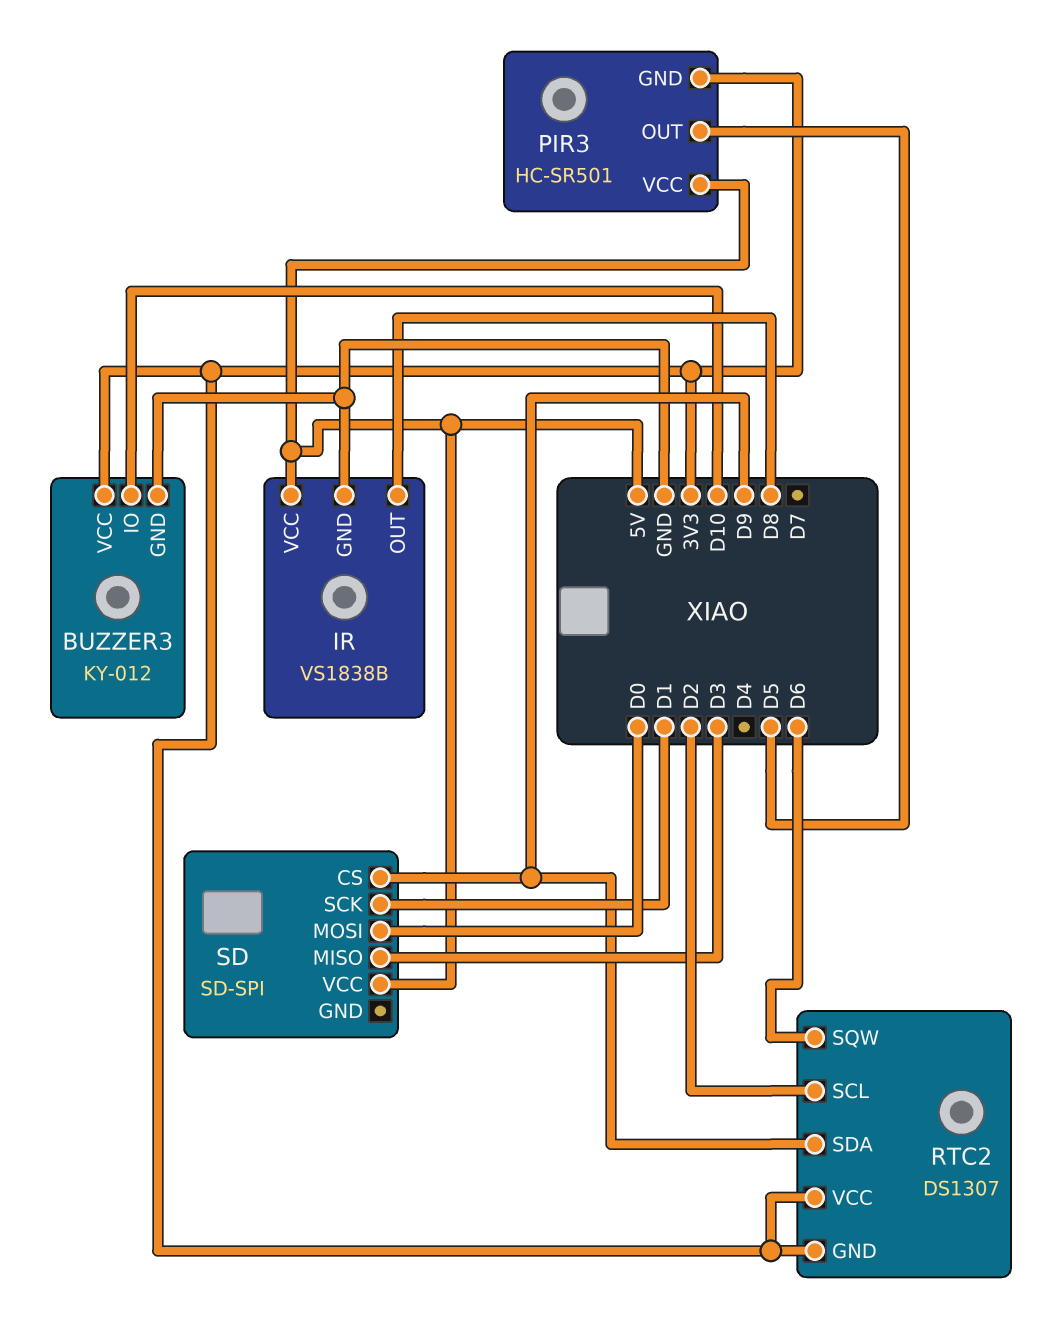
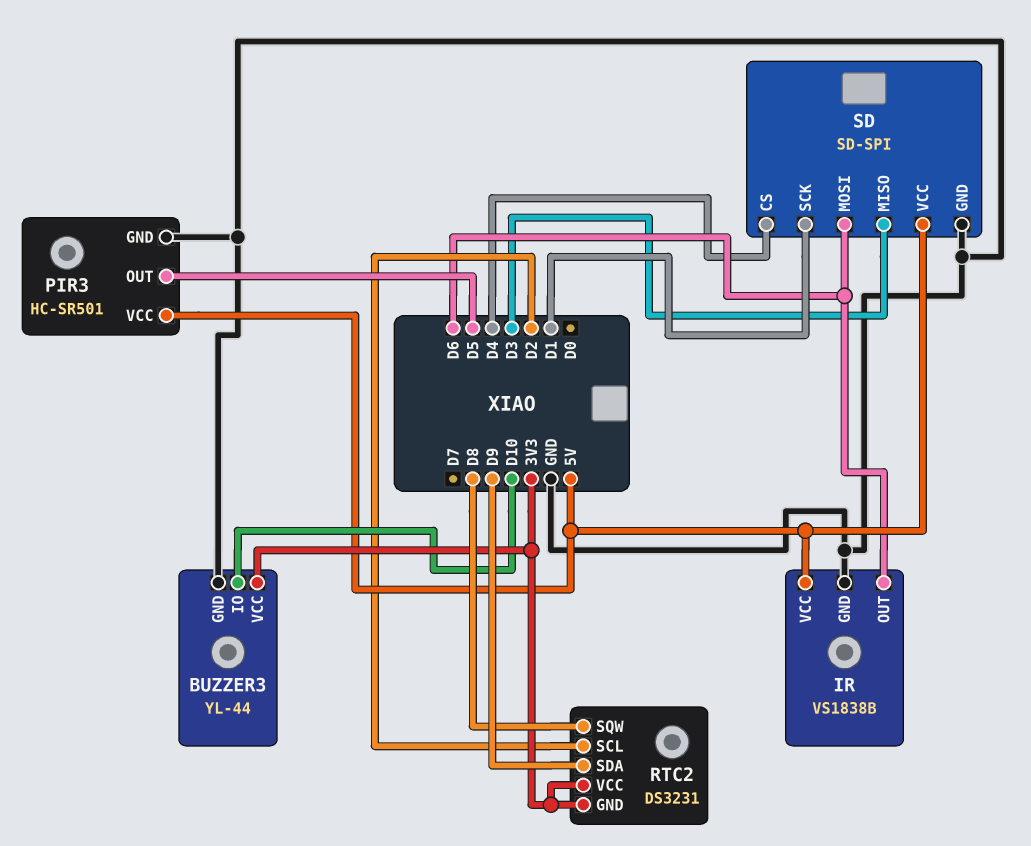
BUZZER3: KY-012 -> YL-44
IR pin OUT: D8 -> D6
PIR3 pin GND: 3V3 -> GND
RTC2: DS1307 -> DS3231
RTC2 pin SQW: D6 -> D8
SD pin CS: D9 -> D4
SD pin GND: none -> GND
SD pin MOSI: D0 -> D6

